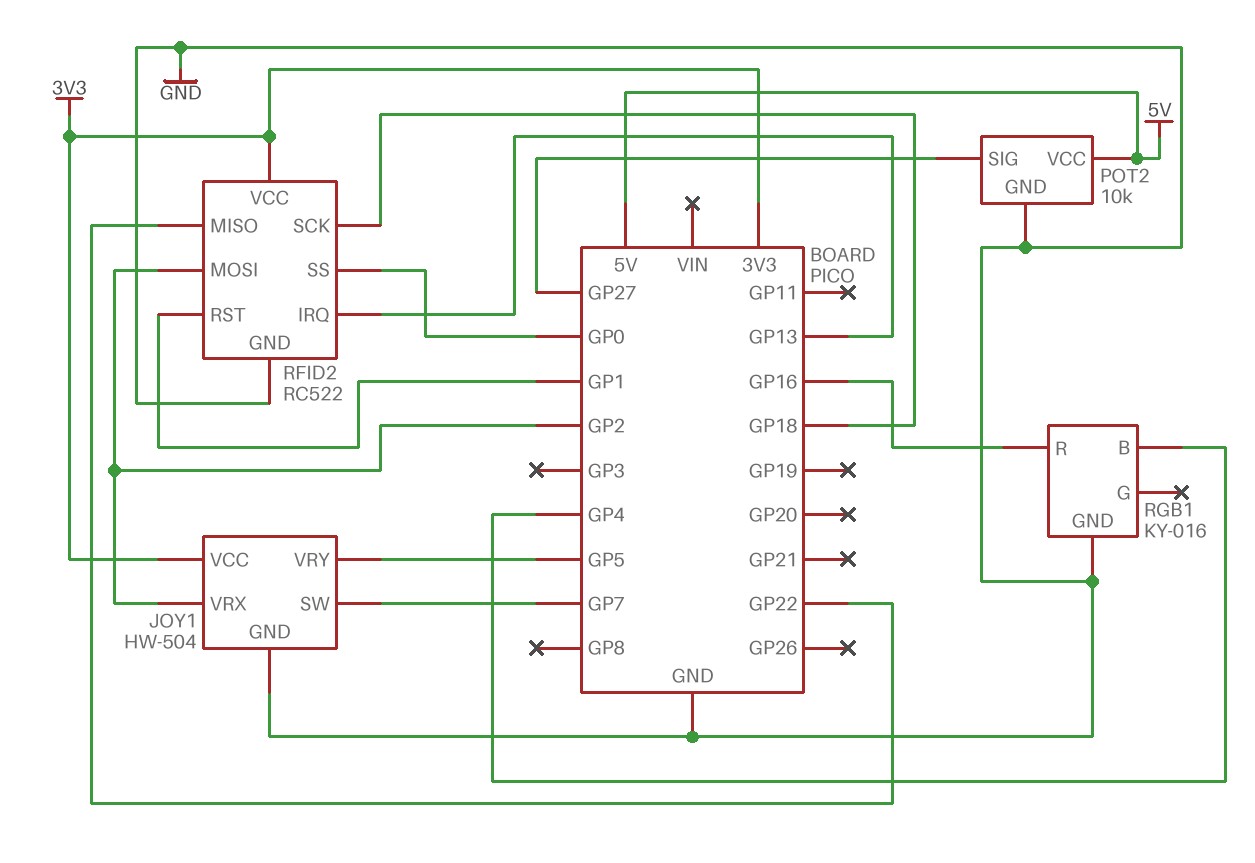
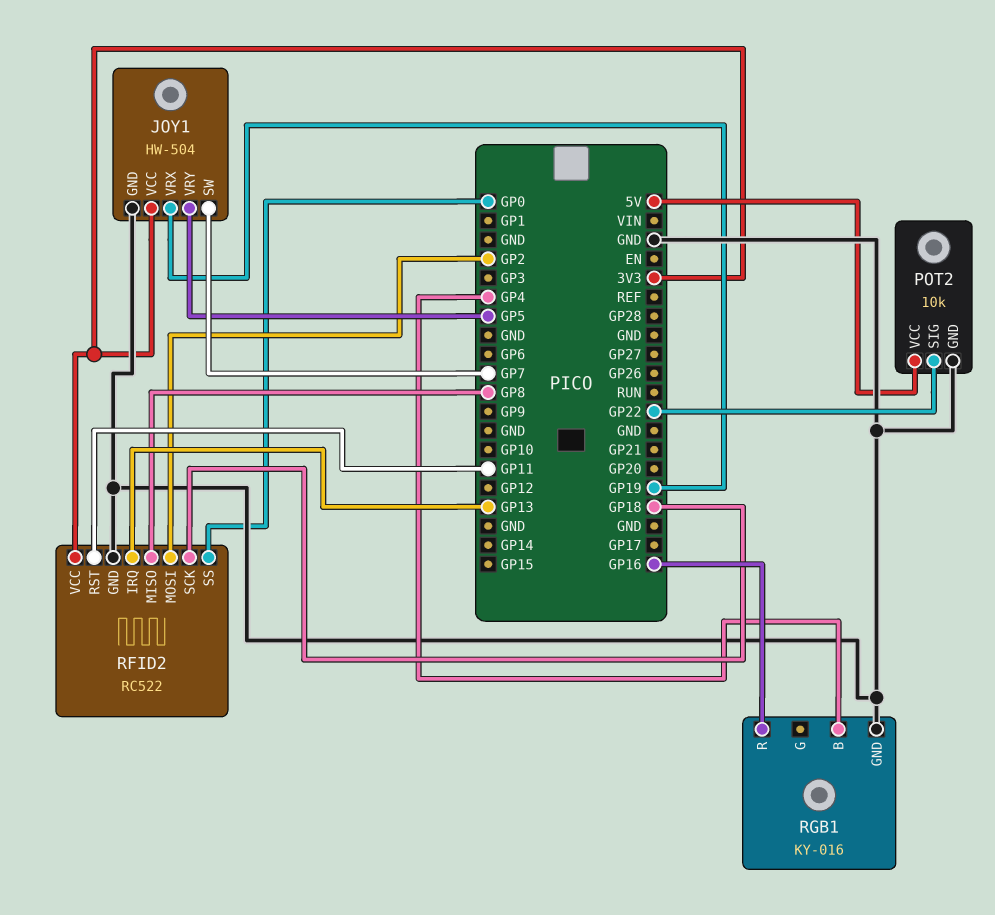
JOY1 pin VRX: GP2 -> GP19
POT2 pin SIG: GP27 -> GP22
RFID2 pin MISO: GP22 -> GP8
RFID2 pin RST: GP1 -> GP11

